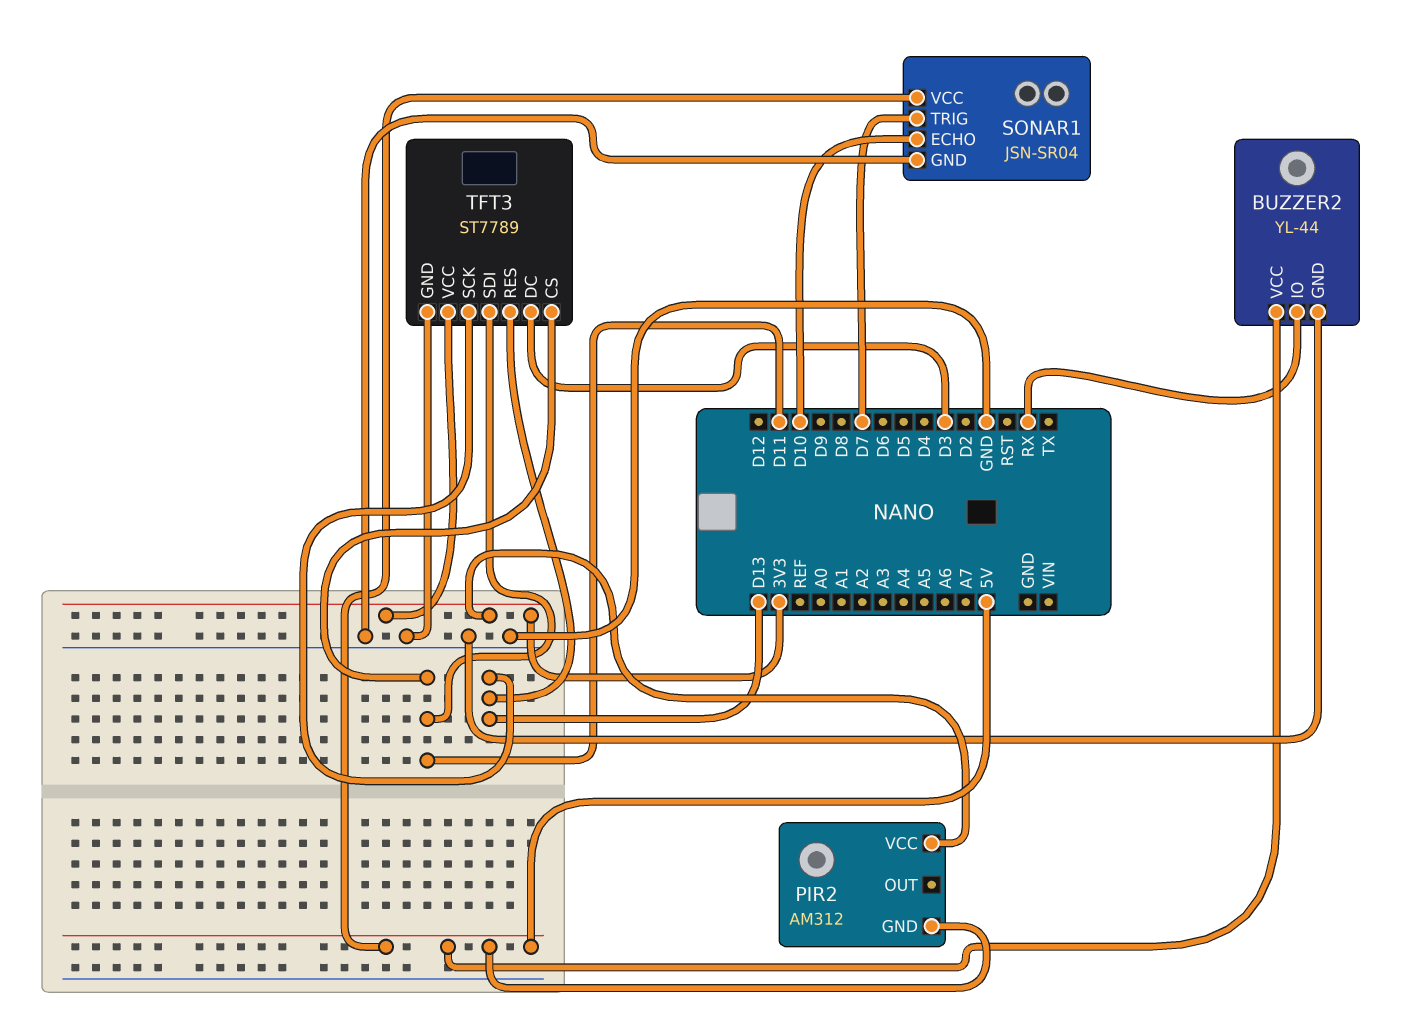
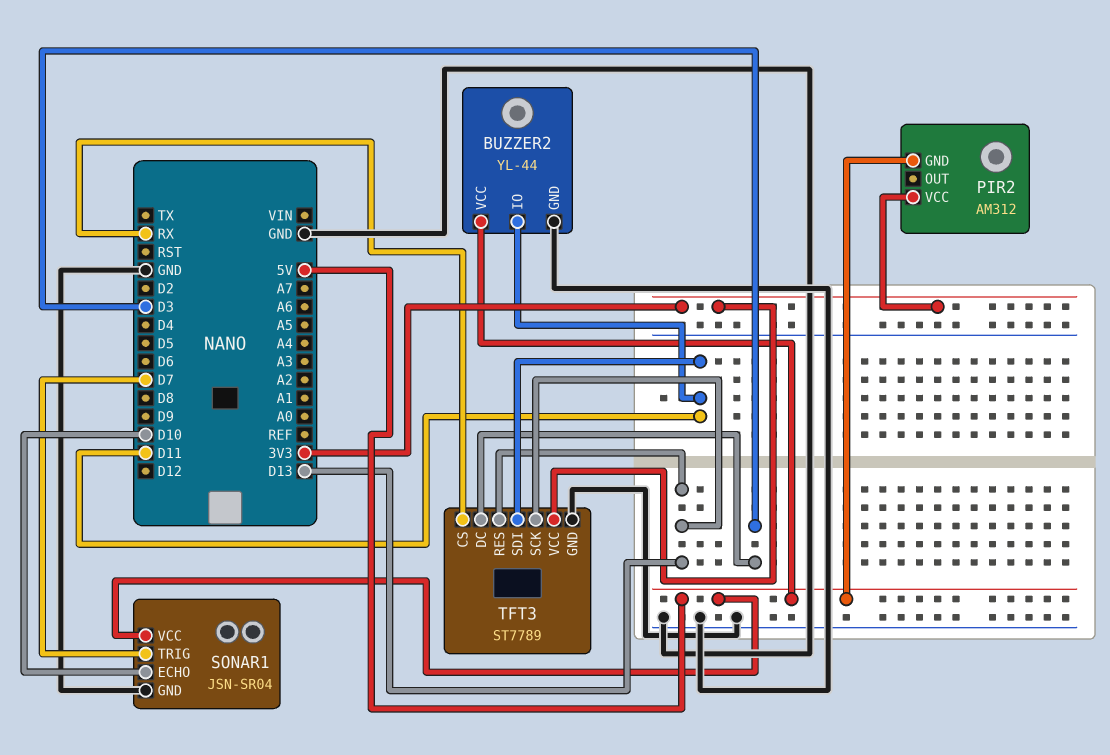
BUZZER2 pin IO: RX -> D11
TFT3 pin CS: D11 -> RX

